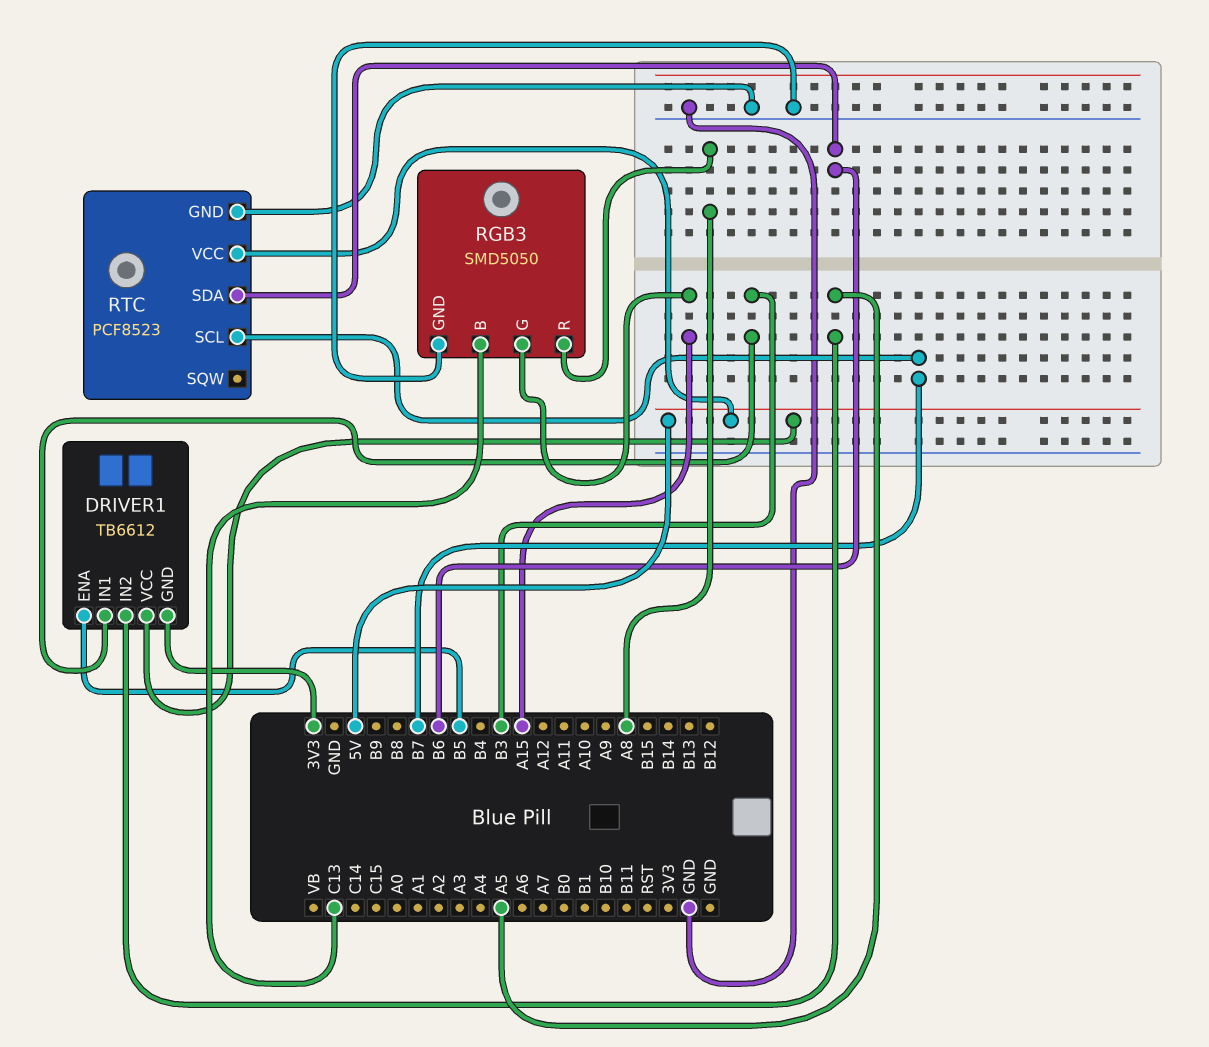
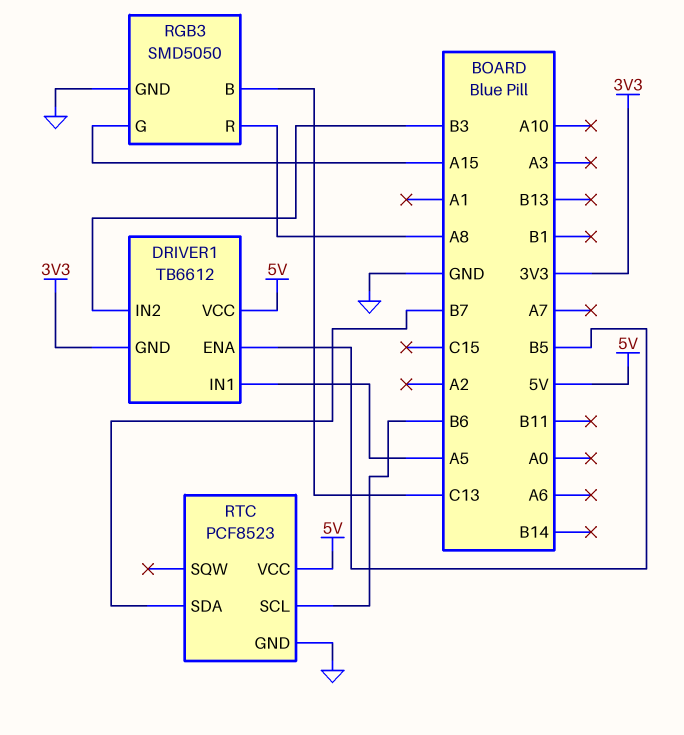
DRIVER1 pin IN1: B3 -> A5
DRIVER1 pin IN2: A5 -> B3
RTC pin SCL: B7 -> B6
RTC pin SDA: B6 -> B7

